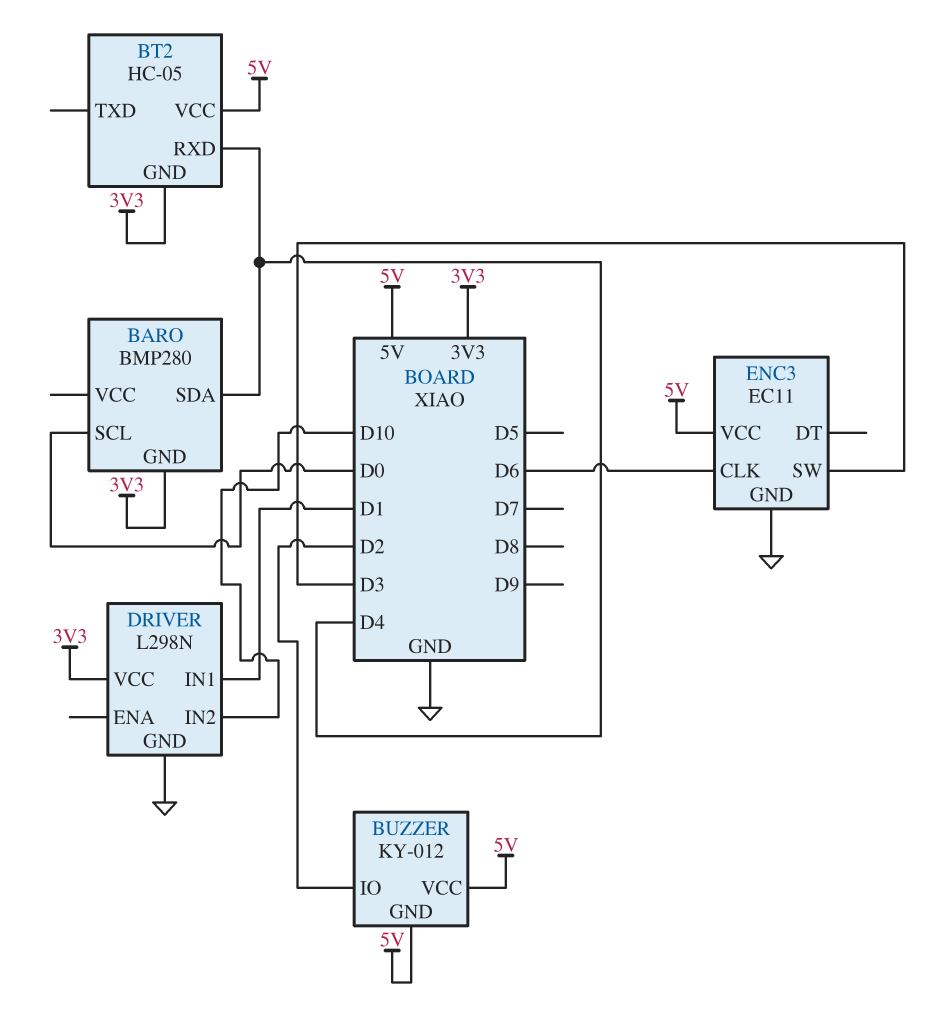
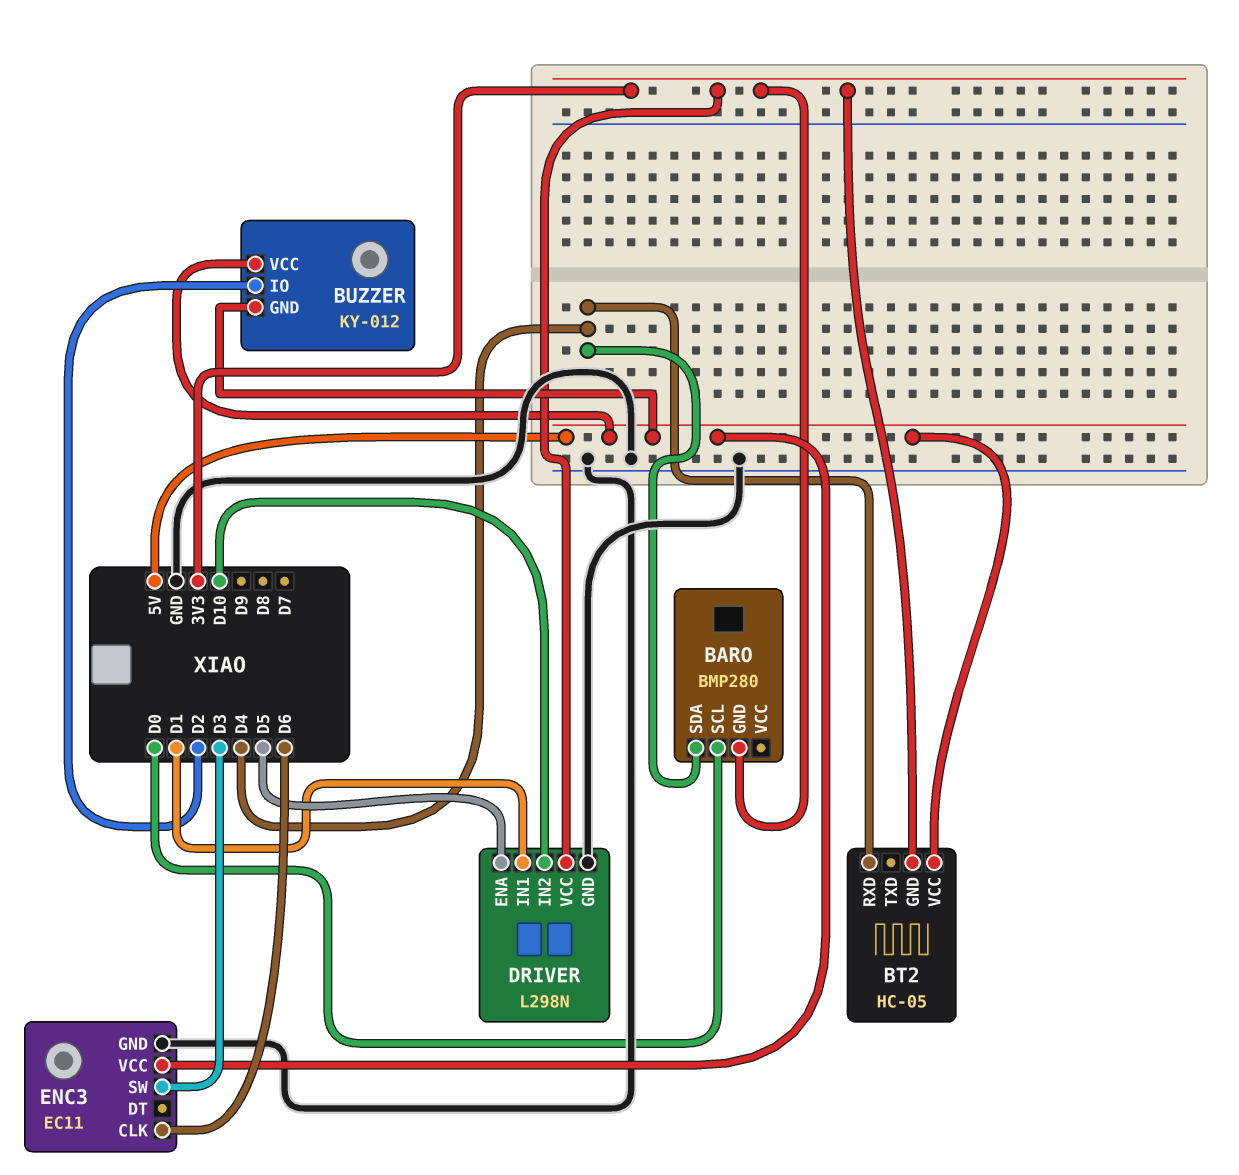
DRIVER pin ENA: none -> D5

